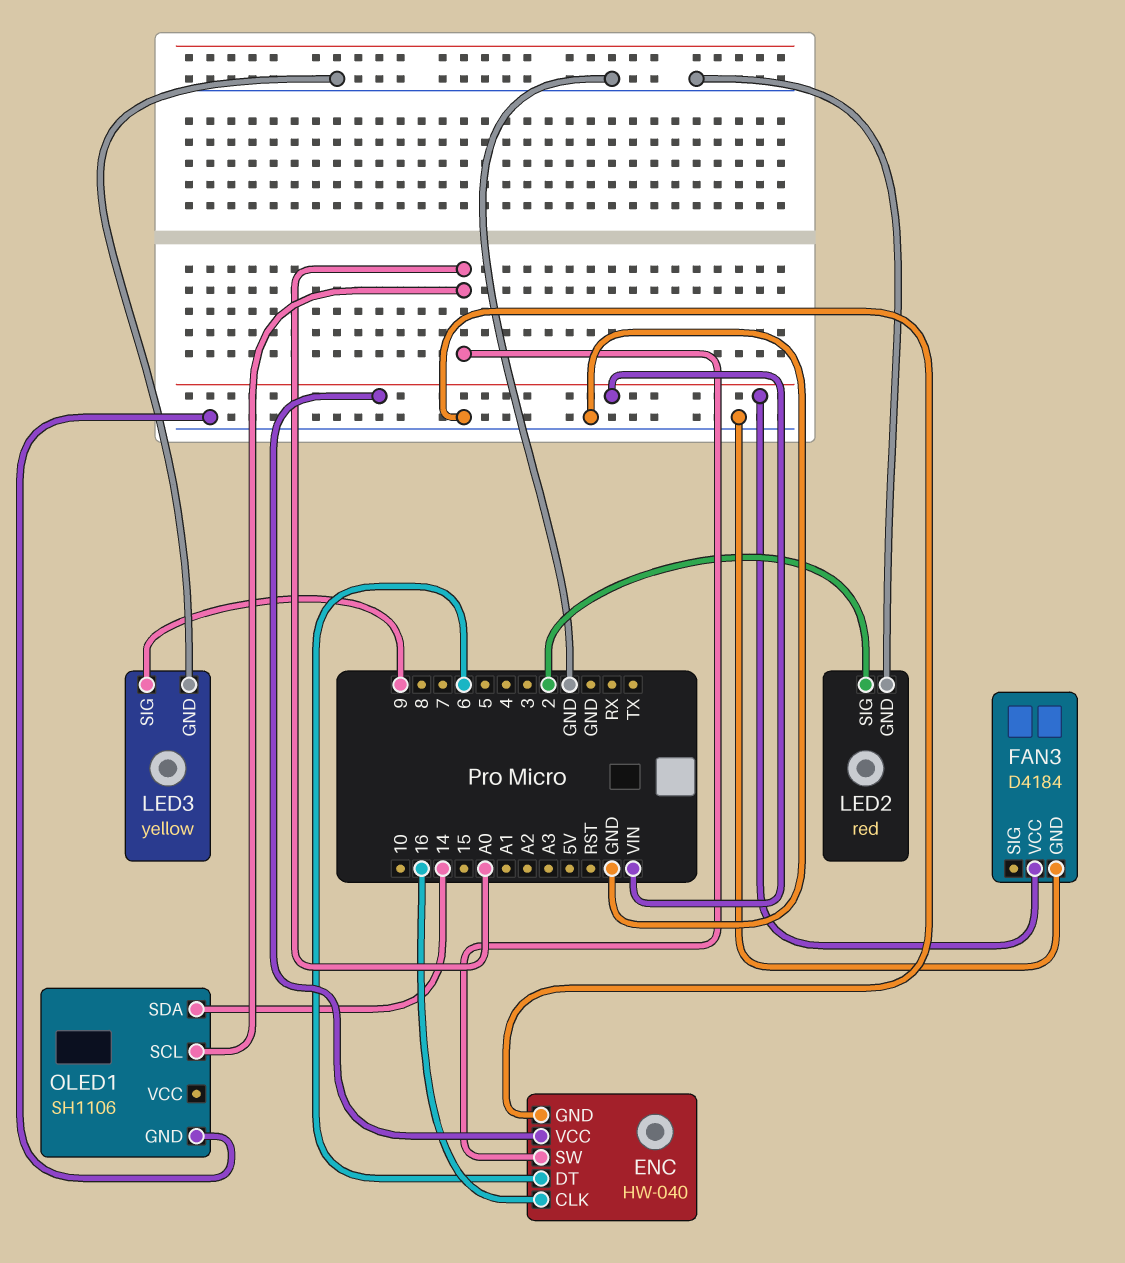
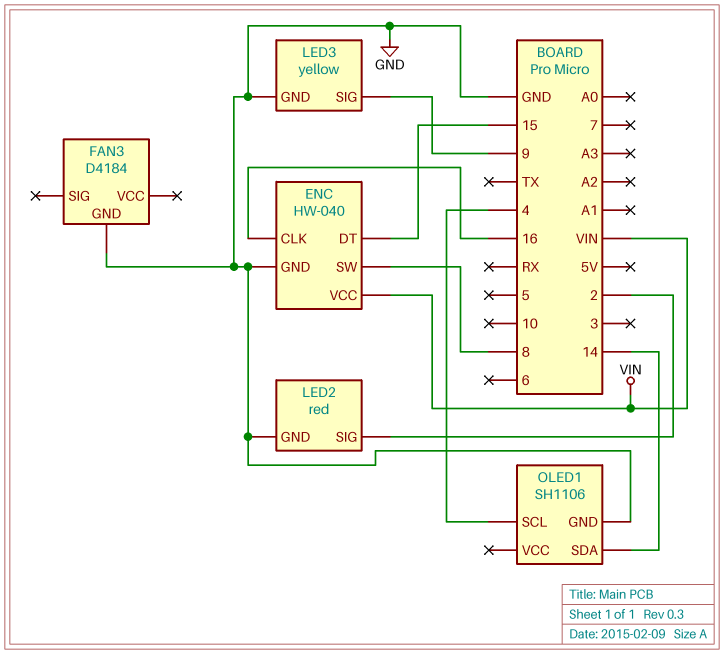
ENC pin DT: 6 -> 15
ENC pin SW: A0 -> 8
FAN3 pin VCC: VIN -> none
OLED1 pin SCL: A0 -> 4

